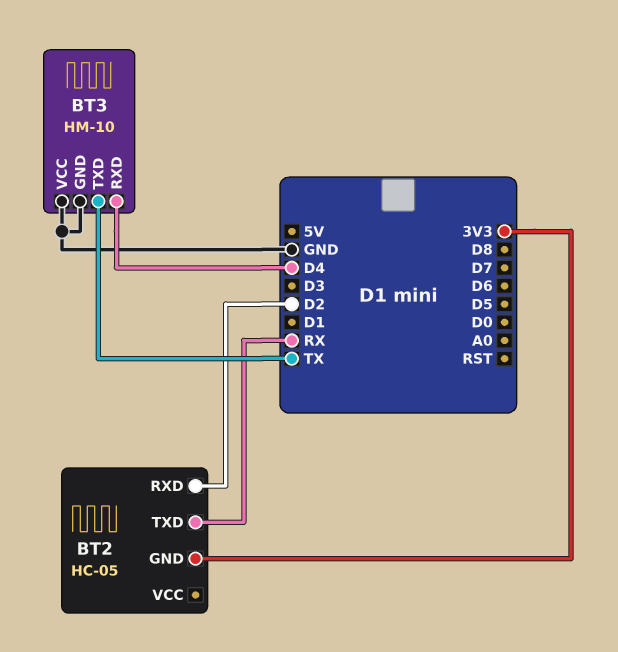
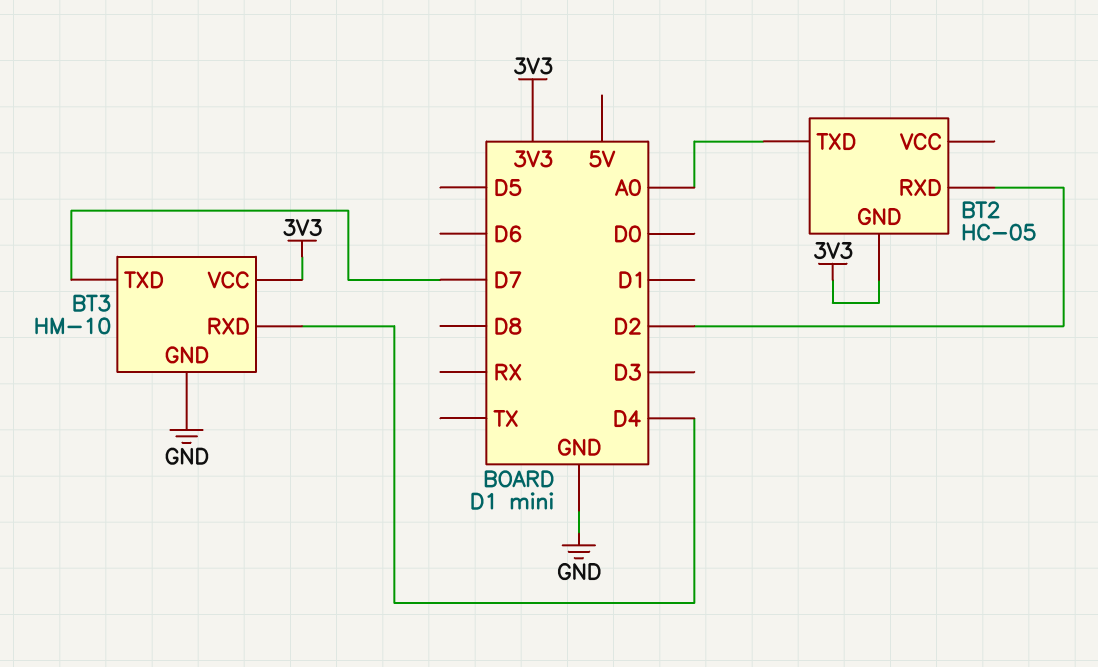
BT2 pin TXD: RX -> A0
BT3 pin TXD: TX -> D7
BT3 pin VCC: GND -> 3V3

